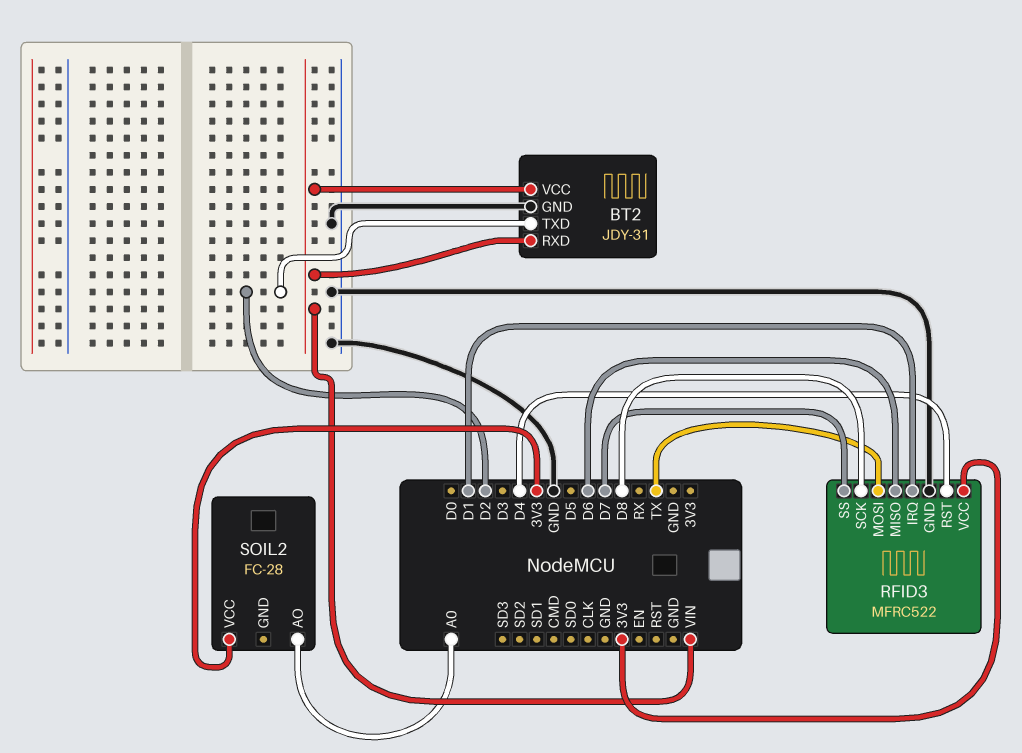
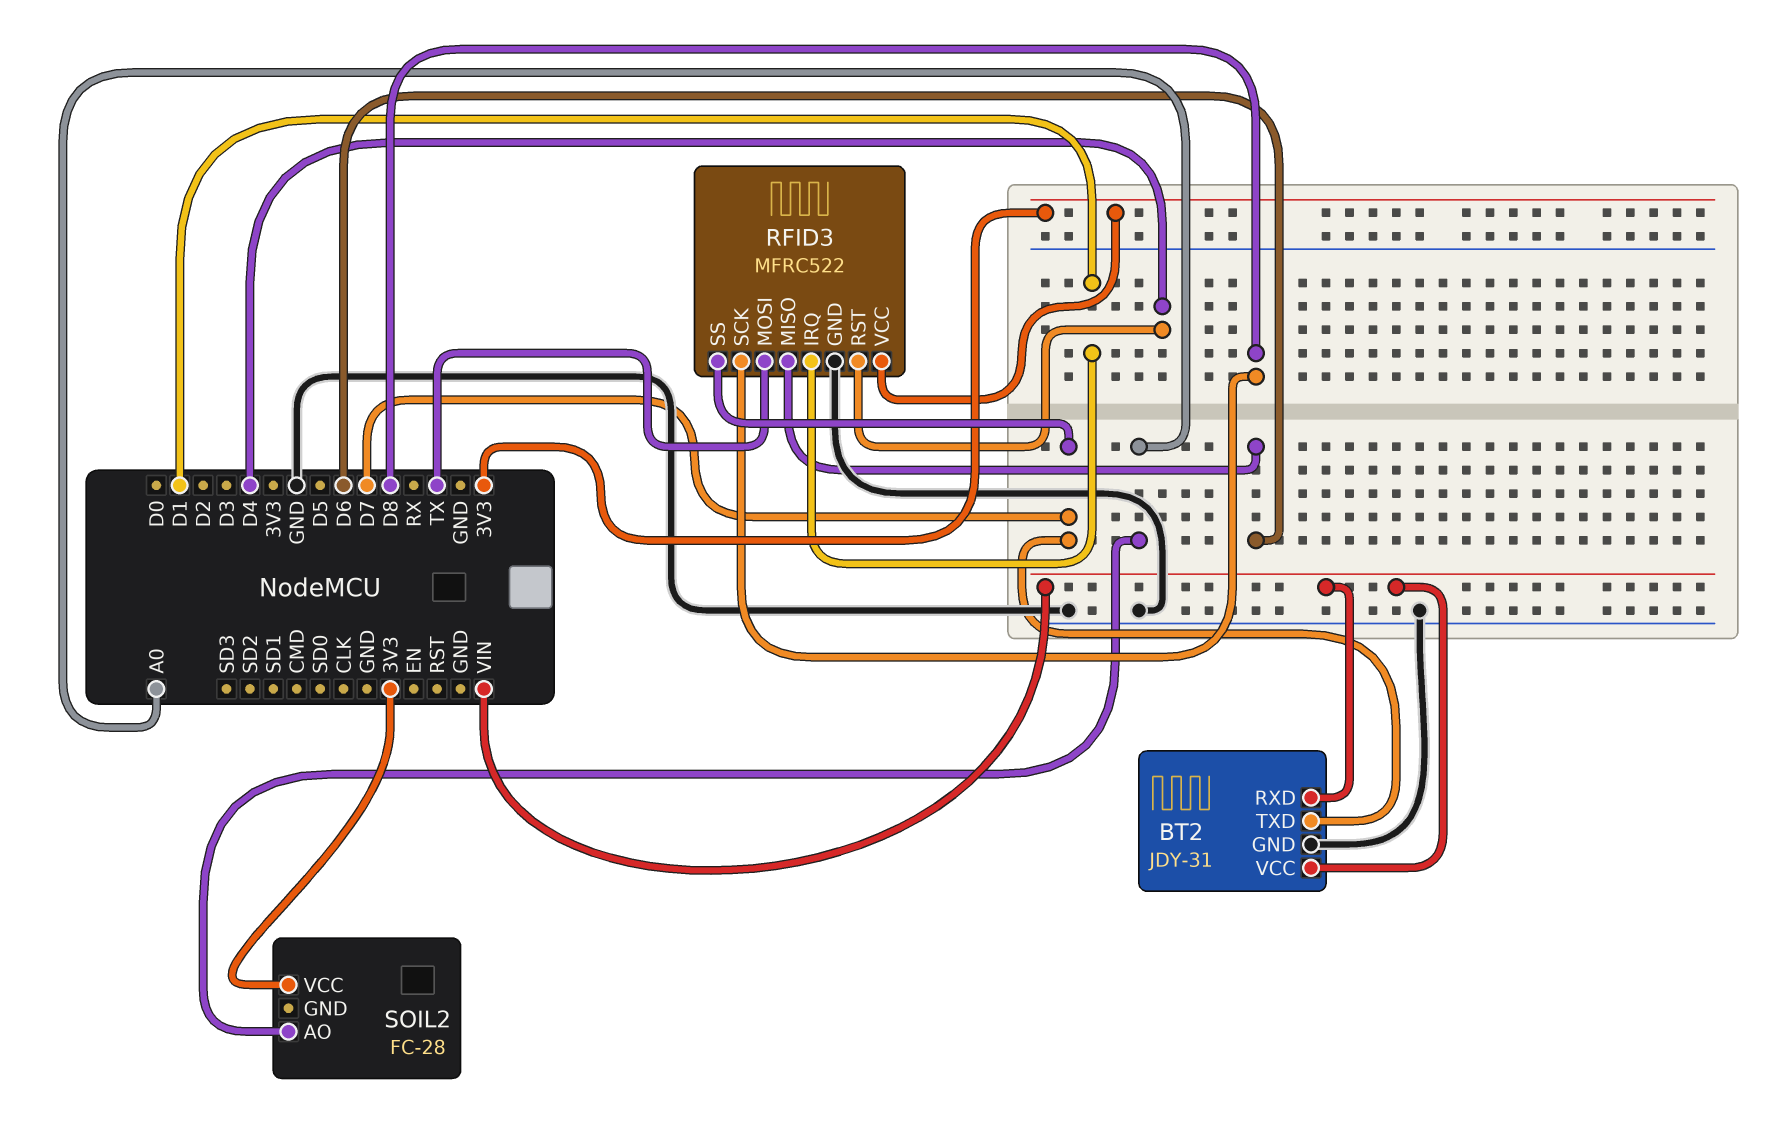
BT2 pin TXD: D2 -> D7

